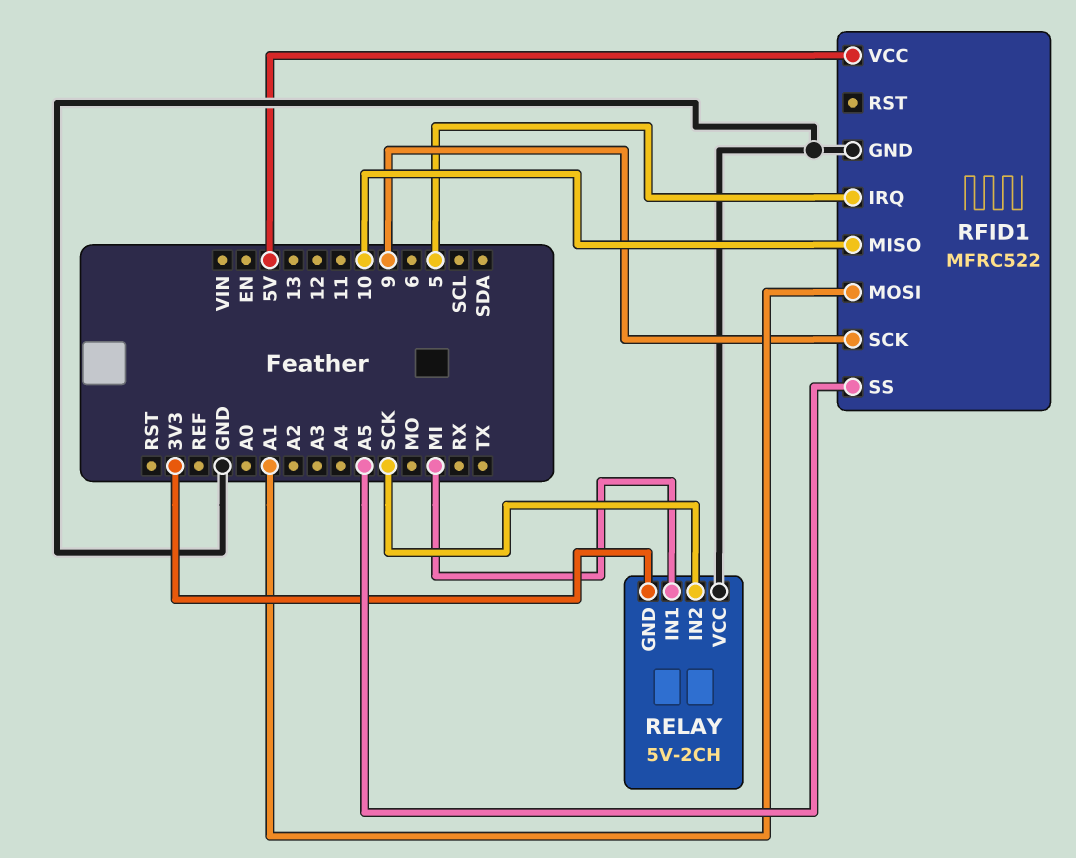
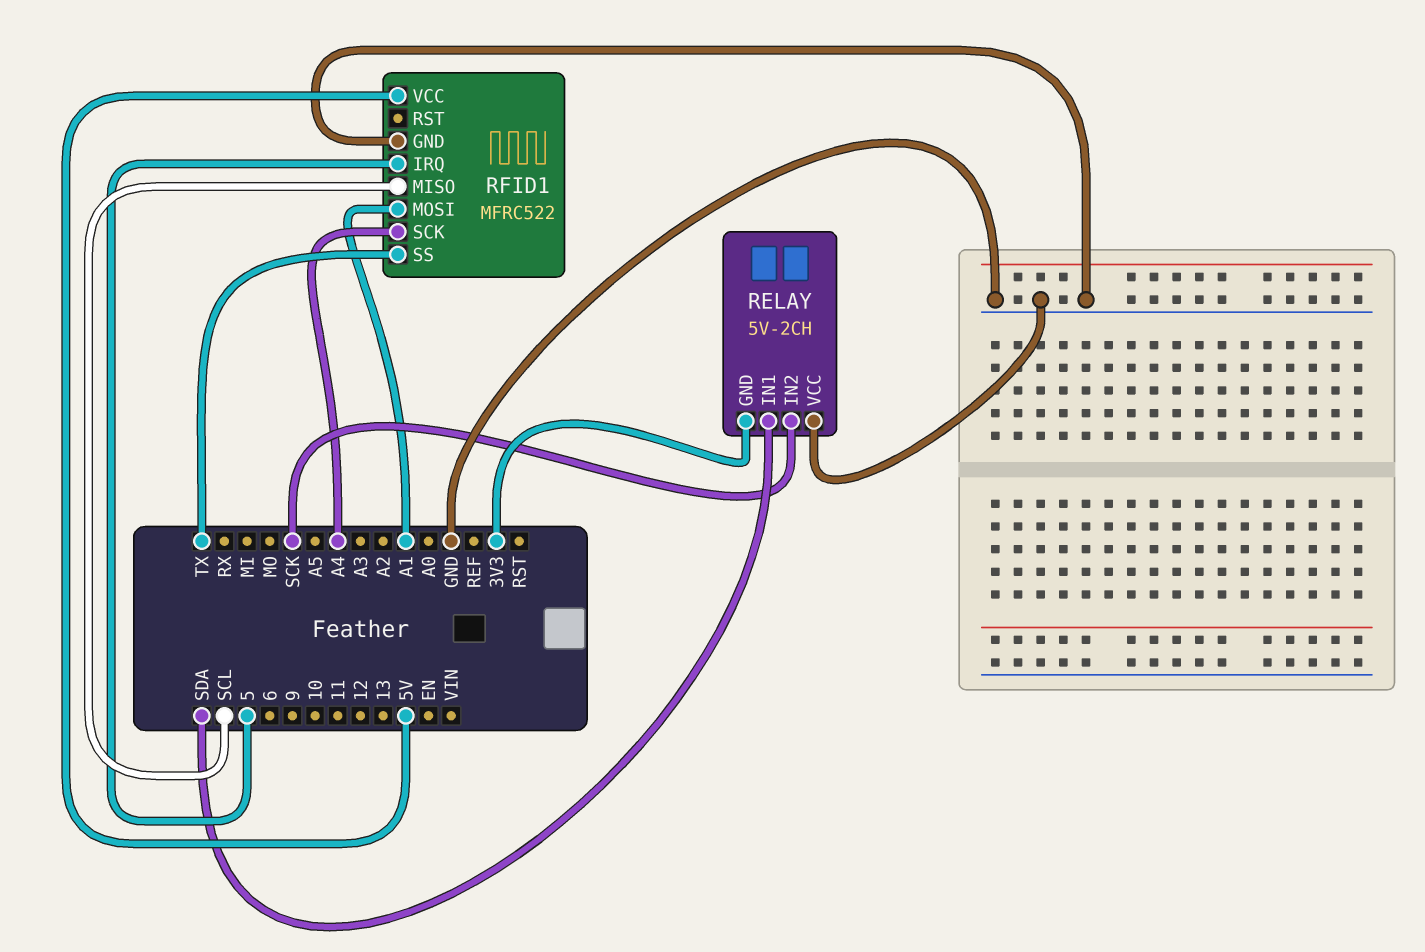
RELAY pin IN1: MI -> SDA
RFID1 pin MISO: 10 -> SCL
RFID1 pin SCK: 9 -> A4
RFID1 pin SS: A5 -> TX

